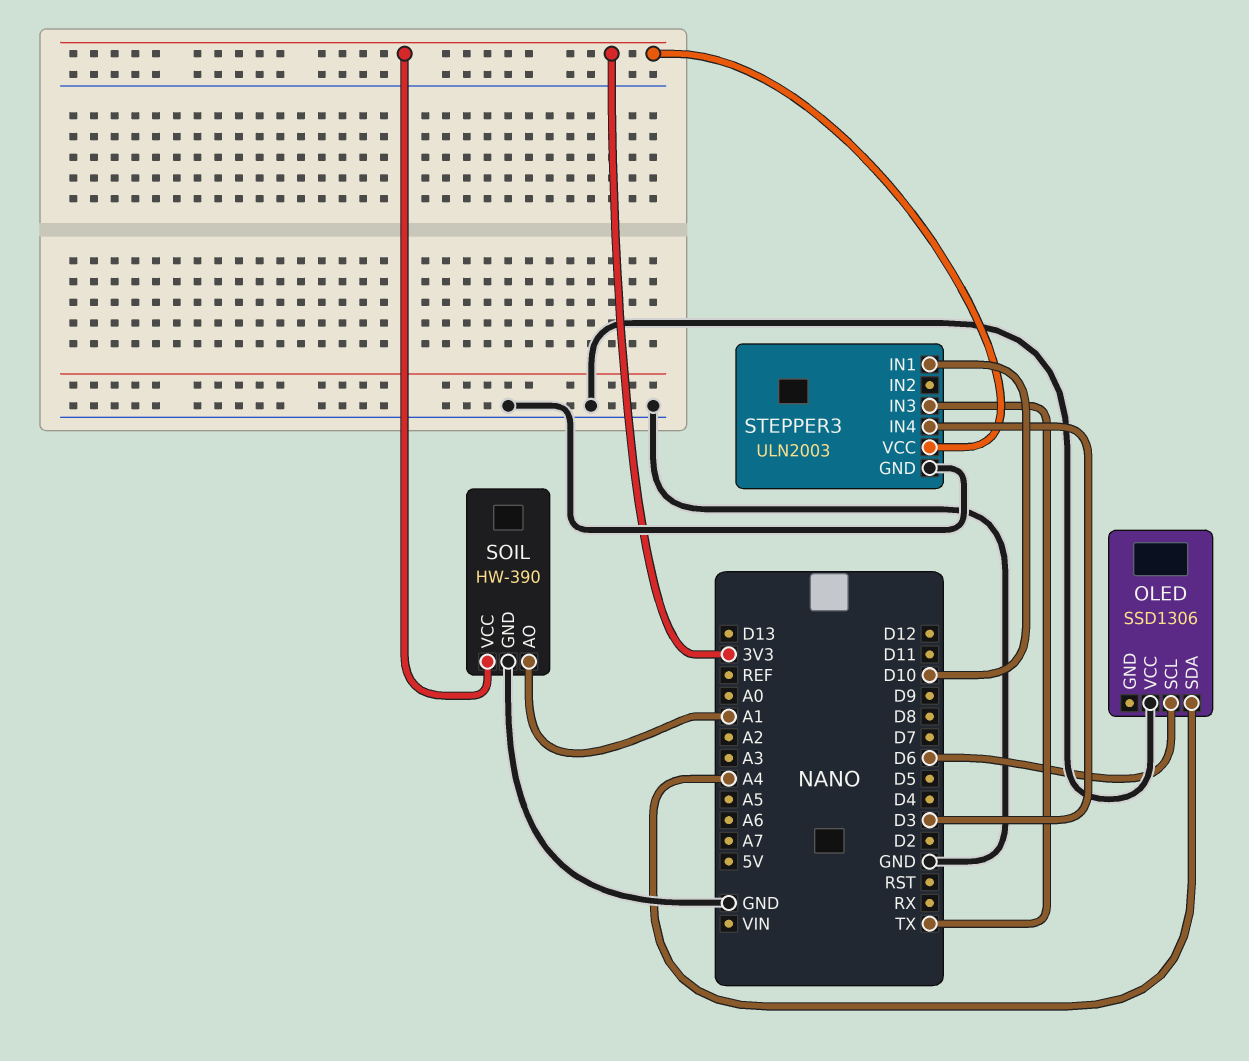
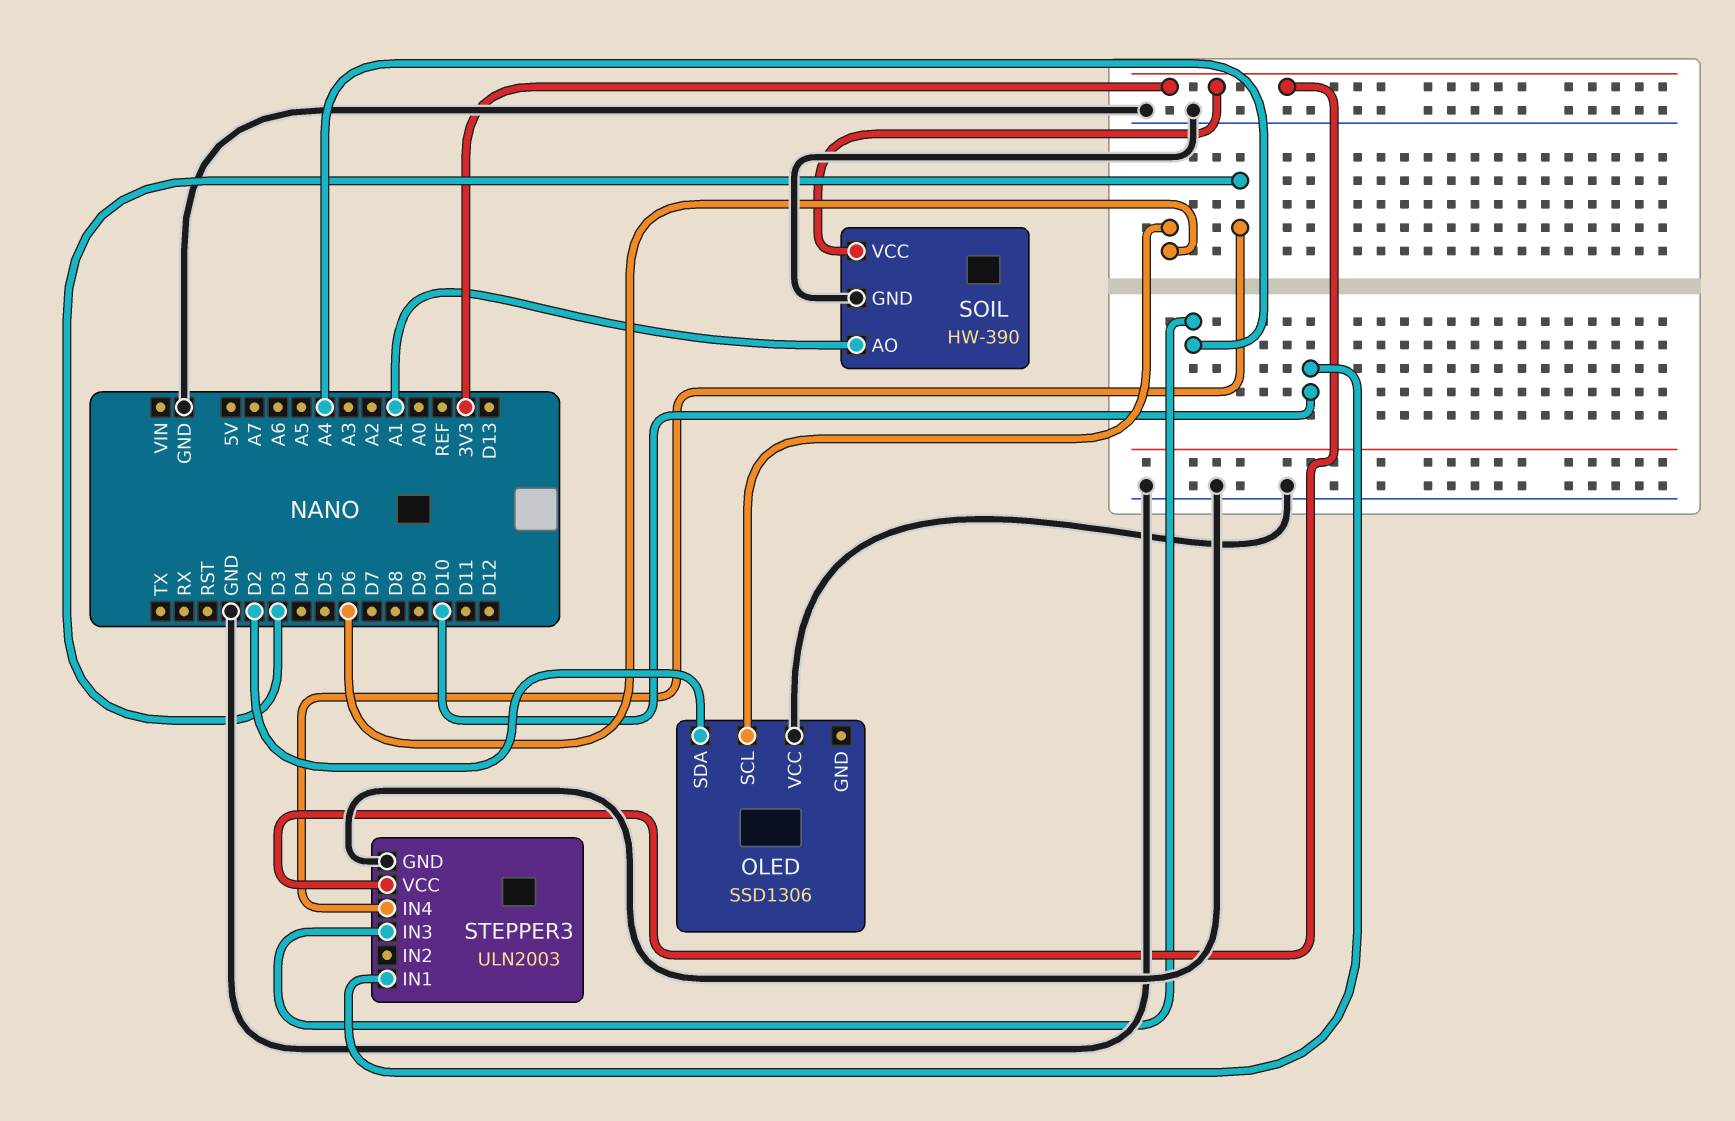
OLED pin SDA: A4 -> D2
STEPPER3 pin IN3: TX -> A4

